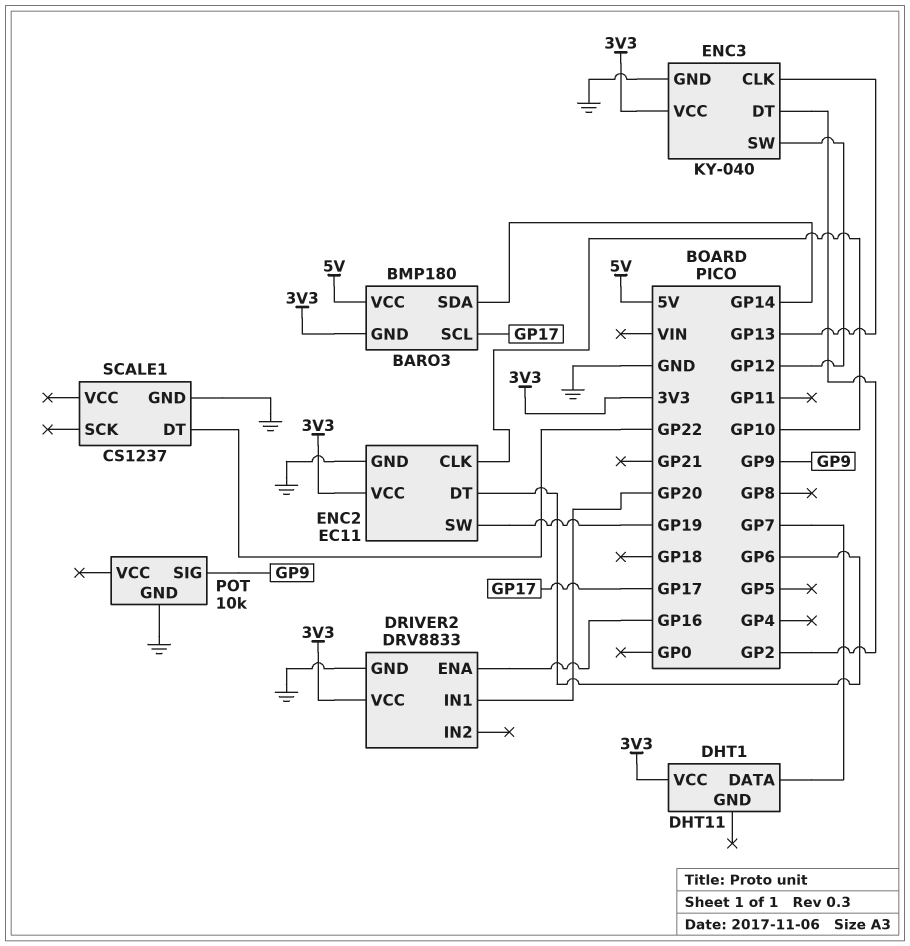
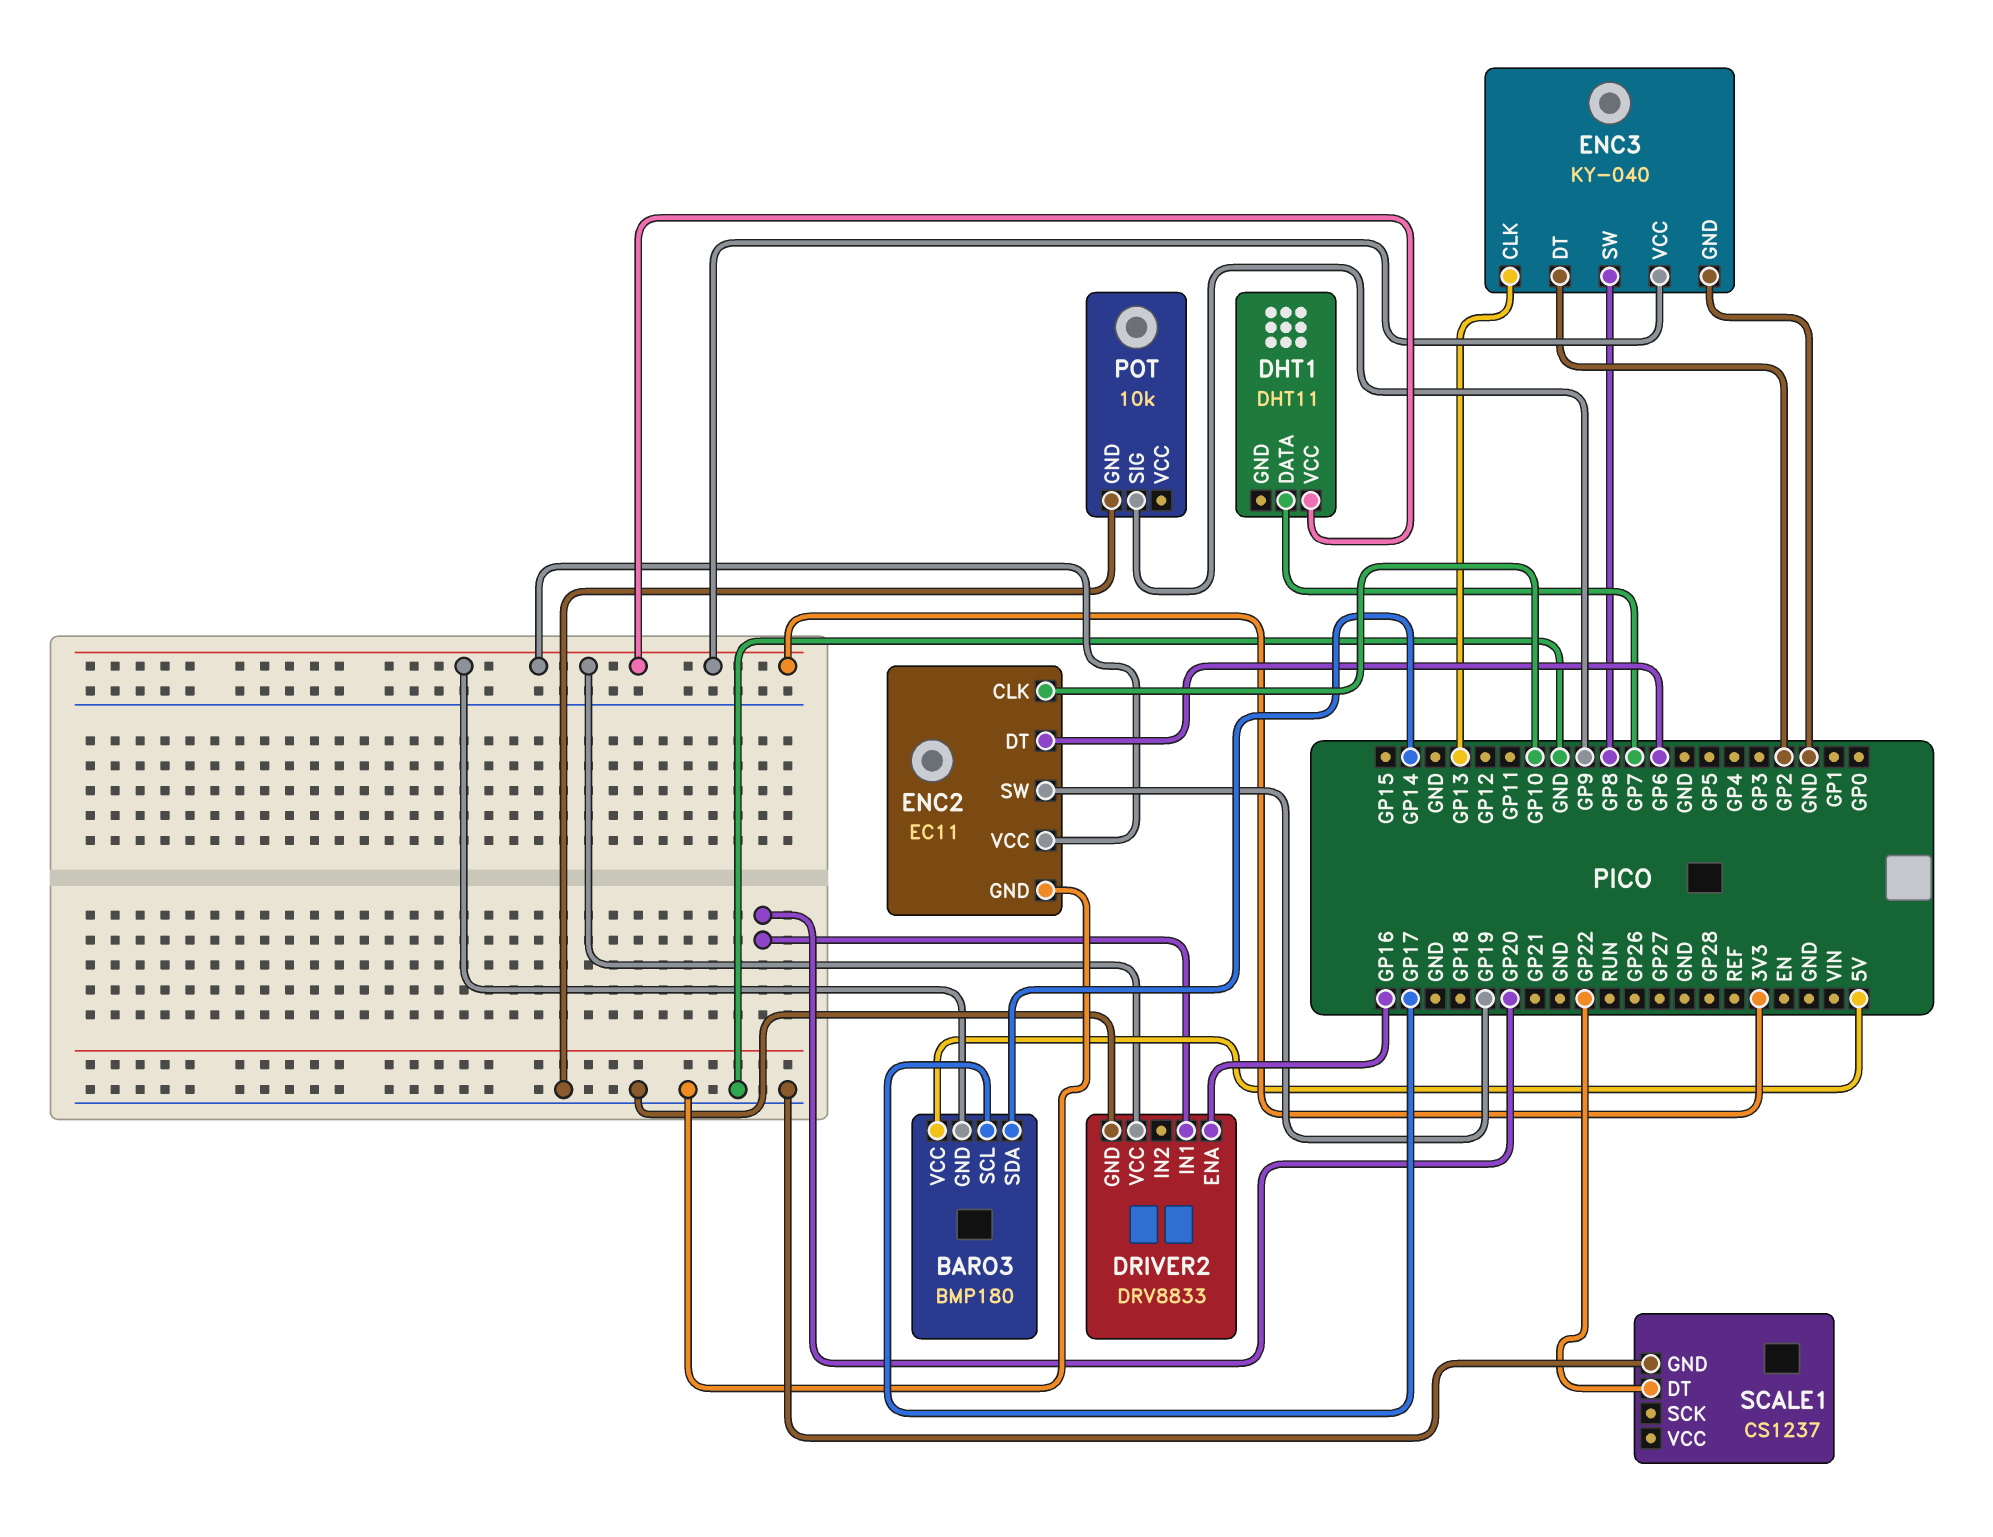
ENC3 pin SW: GP12 -> GP8

